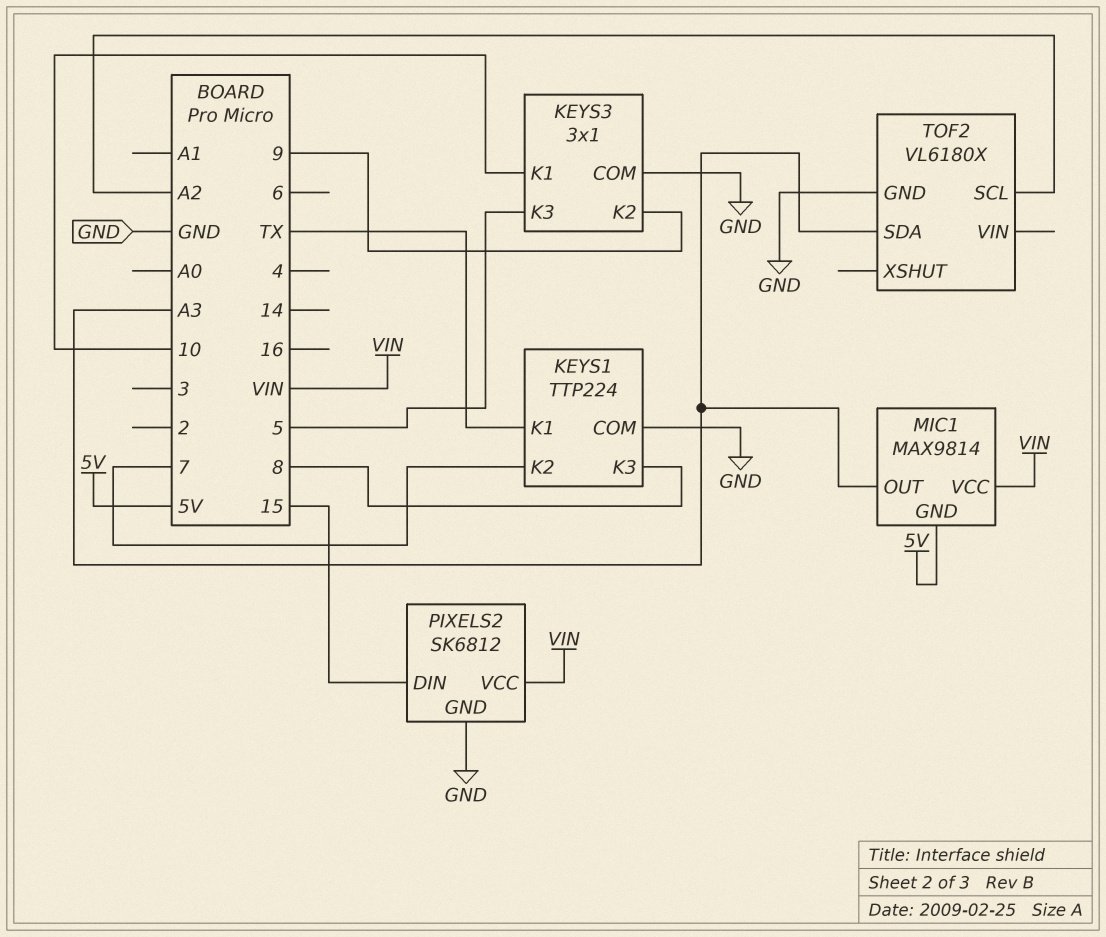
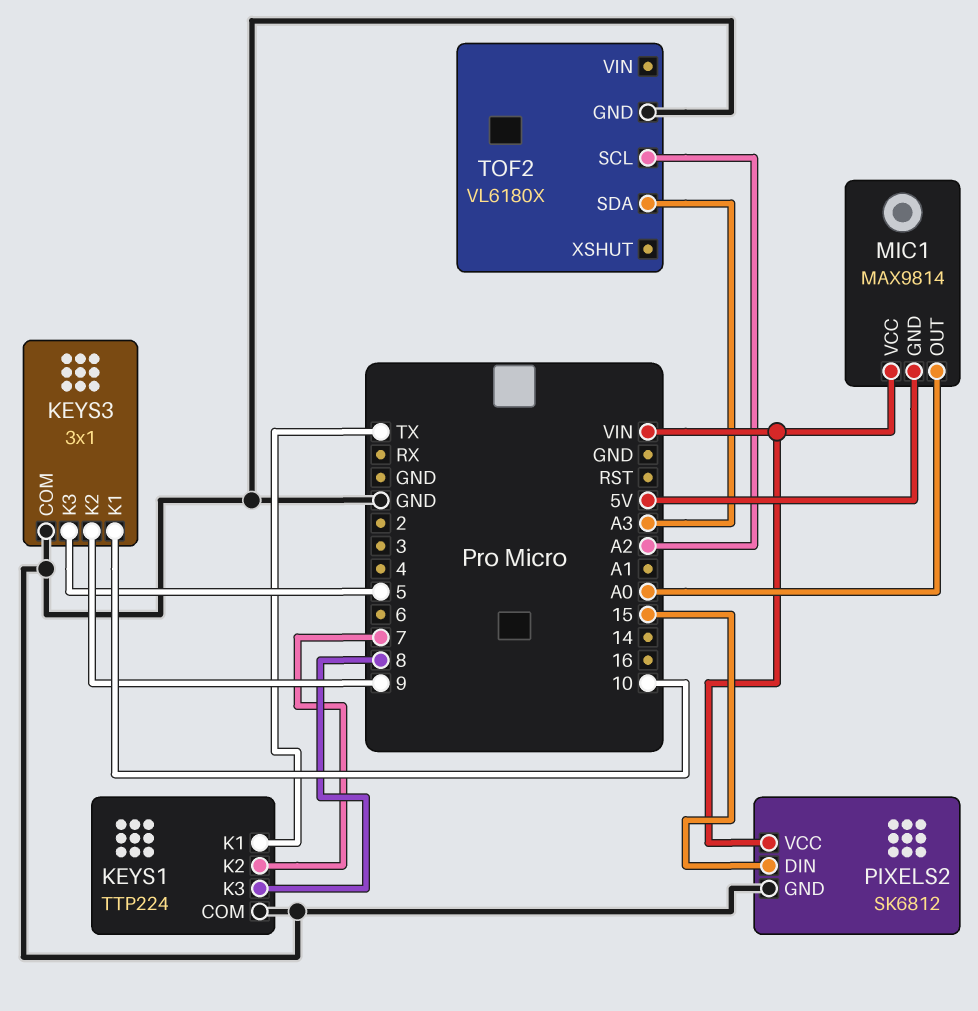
MIC1 pin OUT: A3 -> A0

